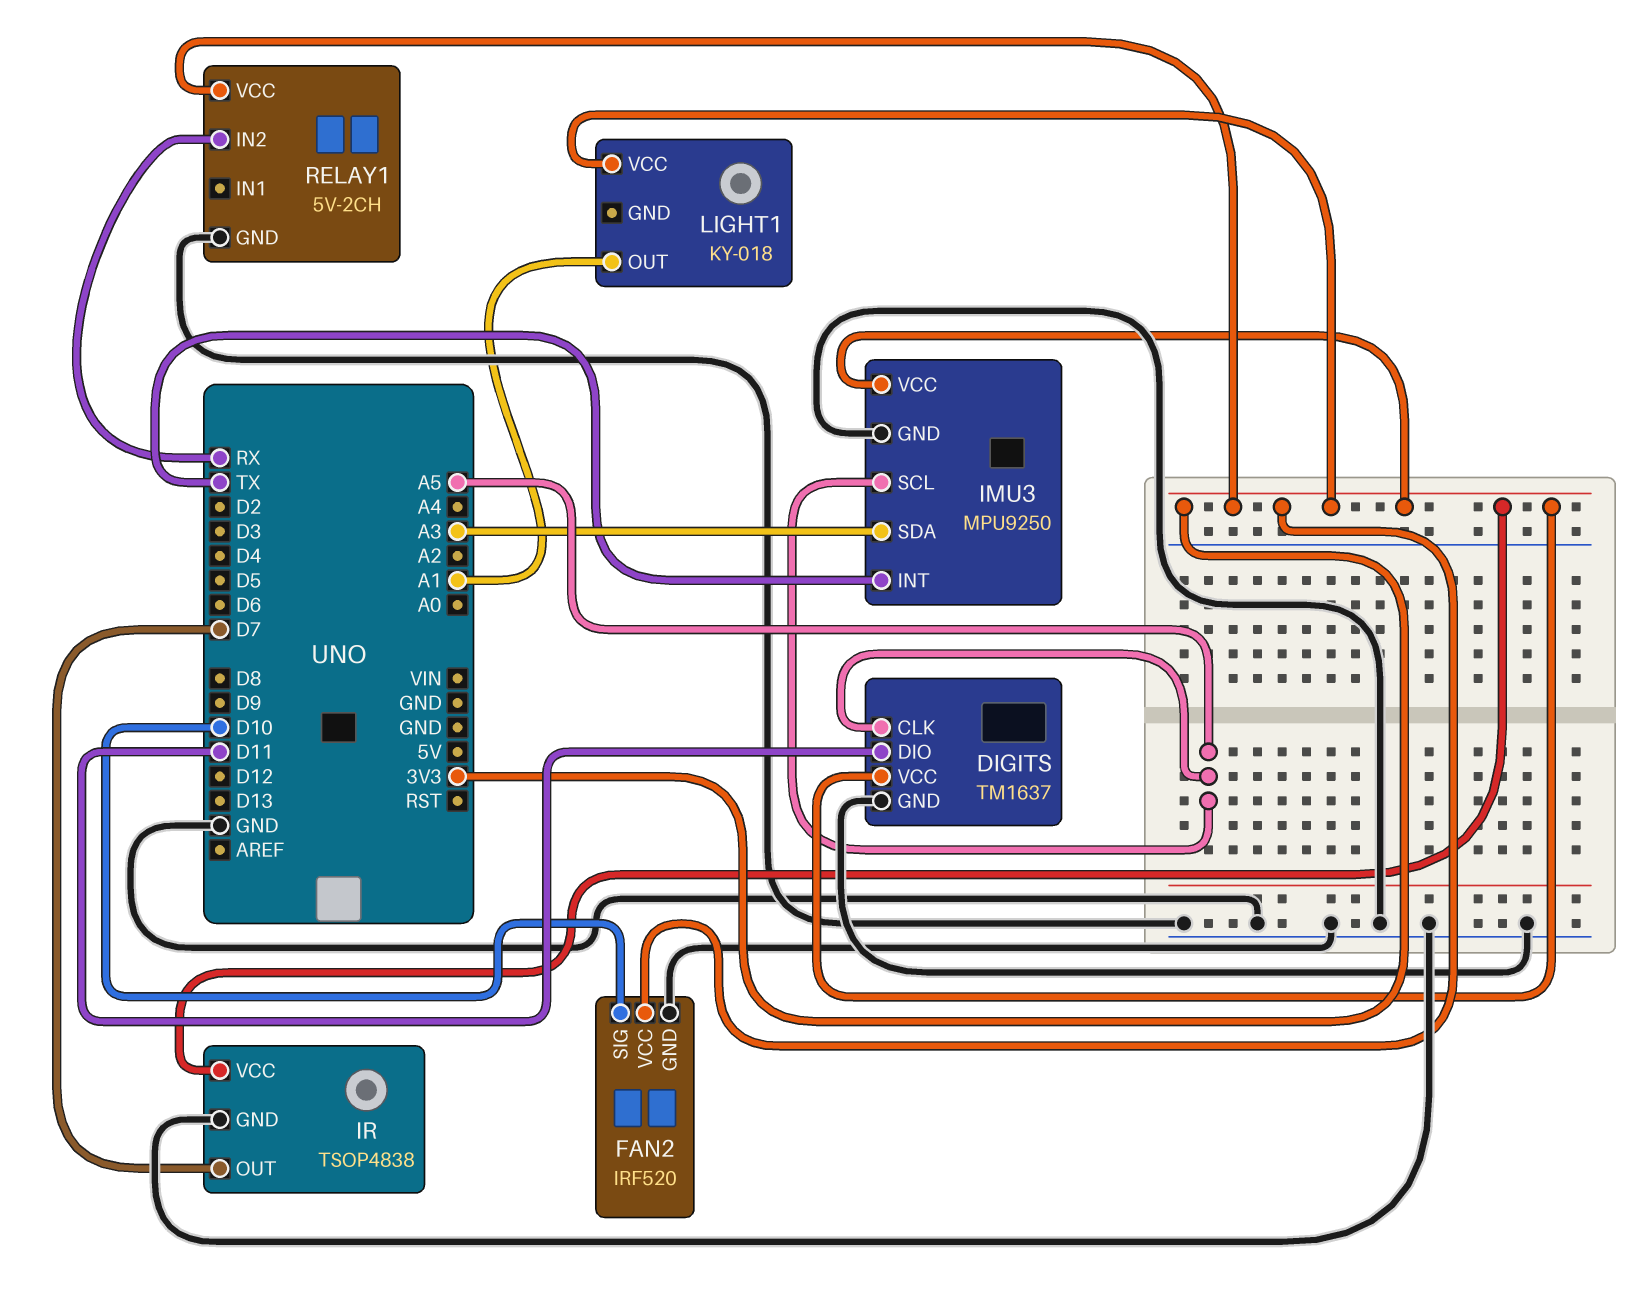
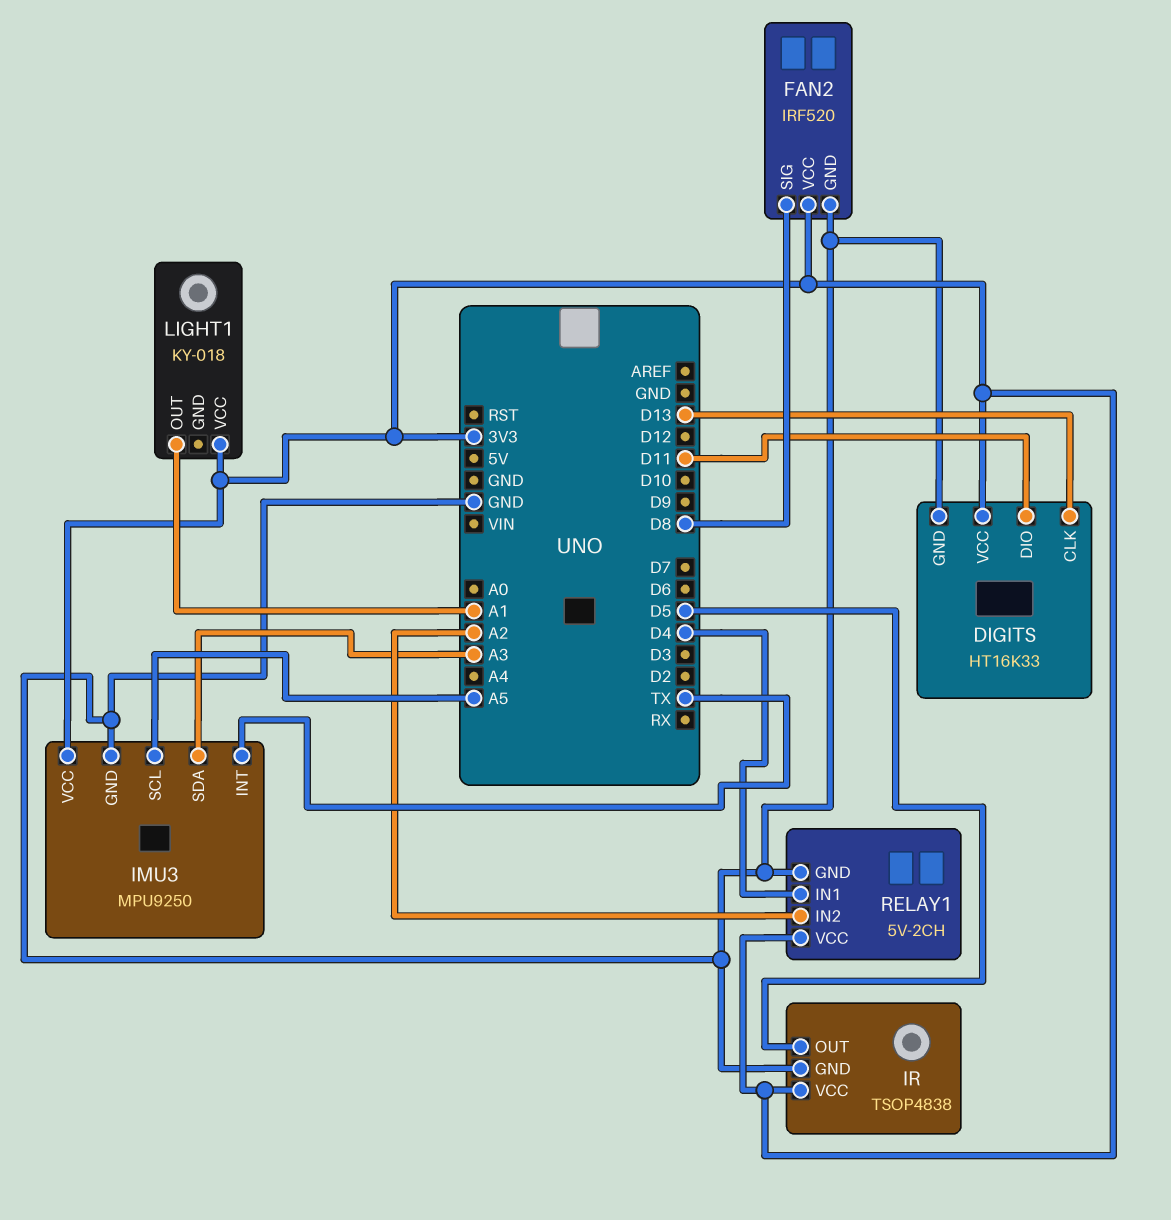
DIGITS: TM1637 -> HT16K33
DIGITS pin CLK: A5 -> D13
FAN2 pin SIG: D10 -> D8
IR pin OUT: D7 -> D5
RELAY1 pin IN1: none -> D4
RELAY1 pin IN2: RX -> A2

